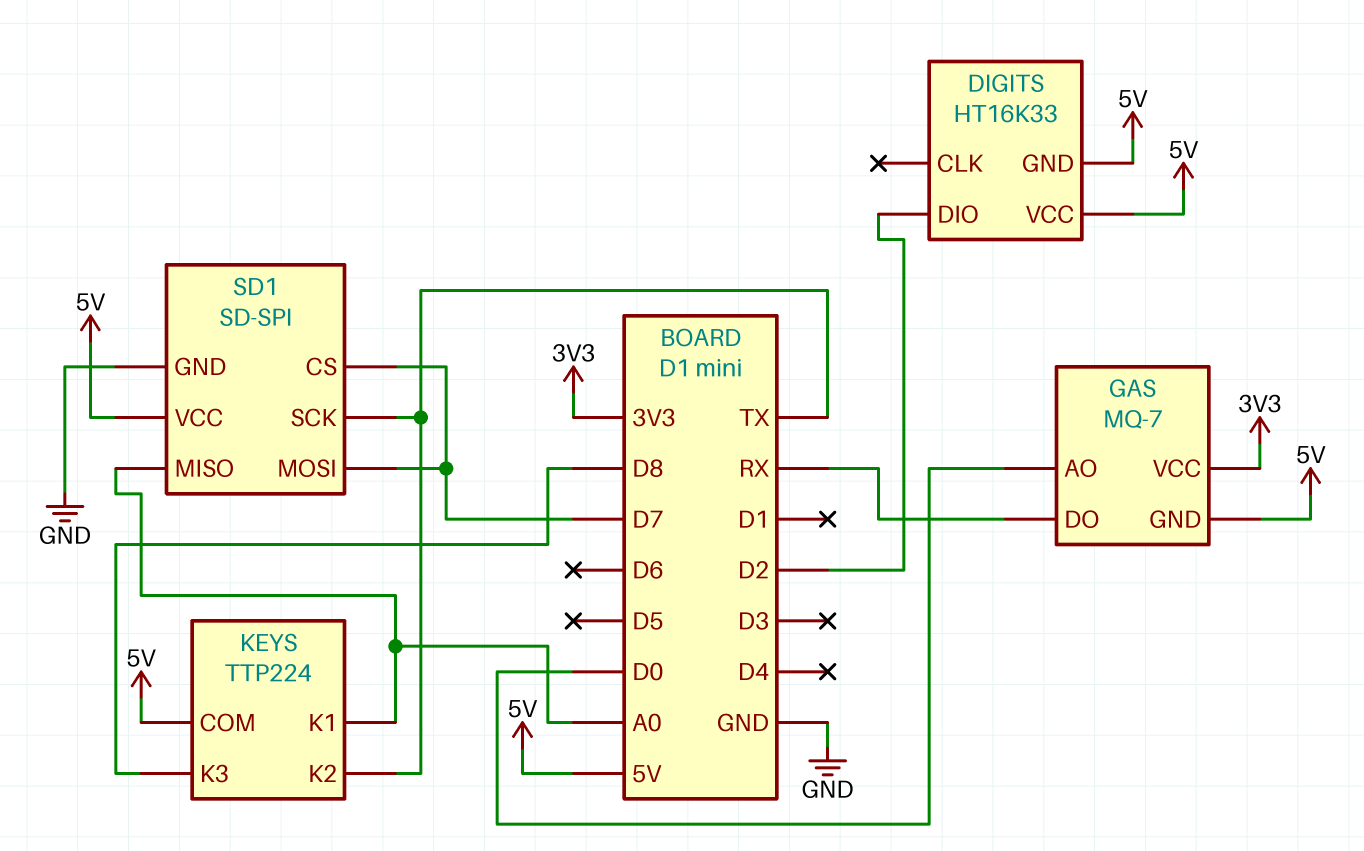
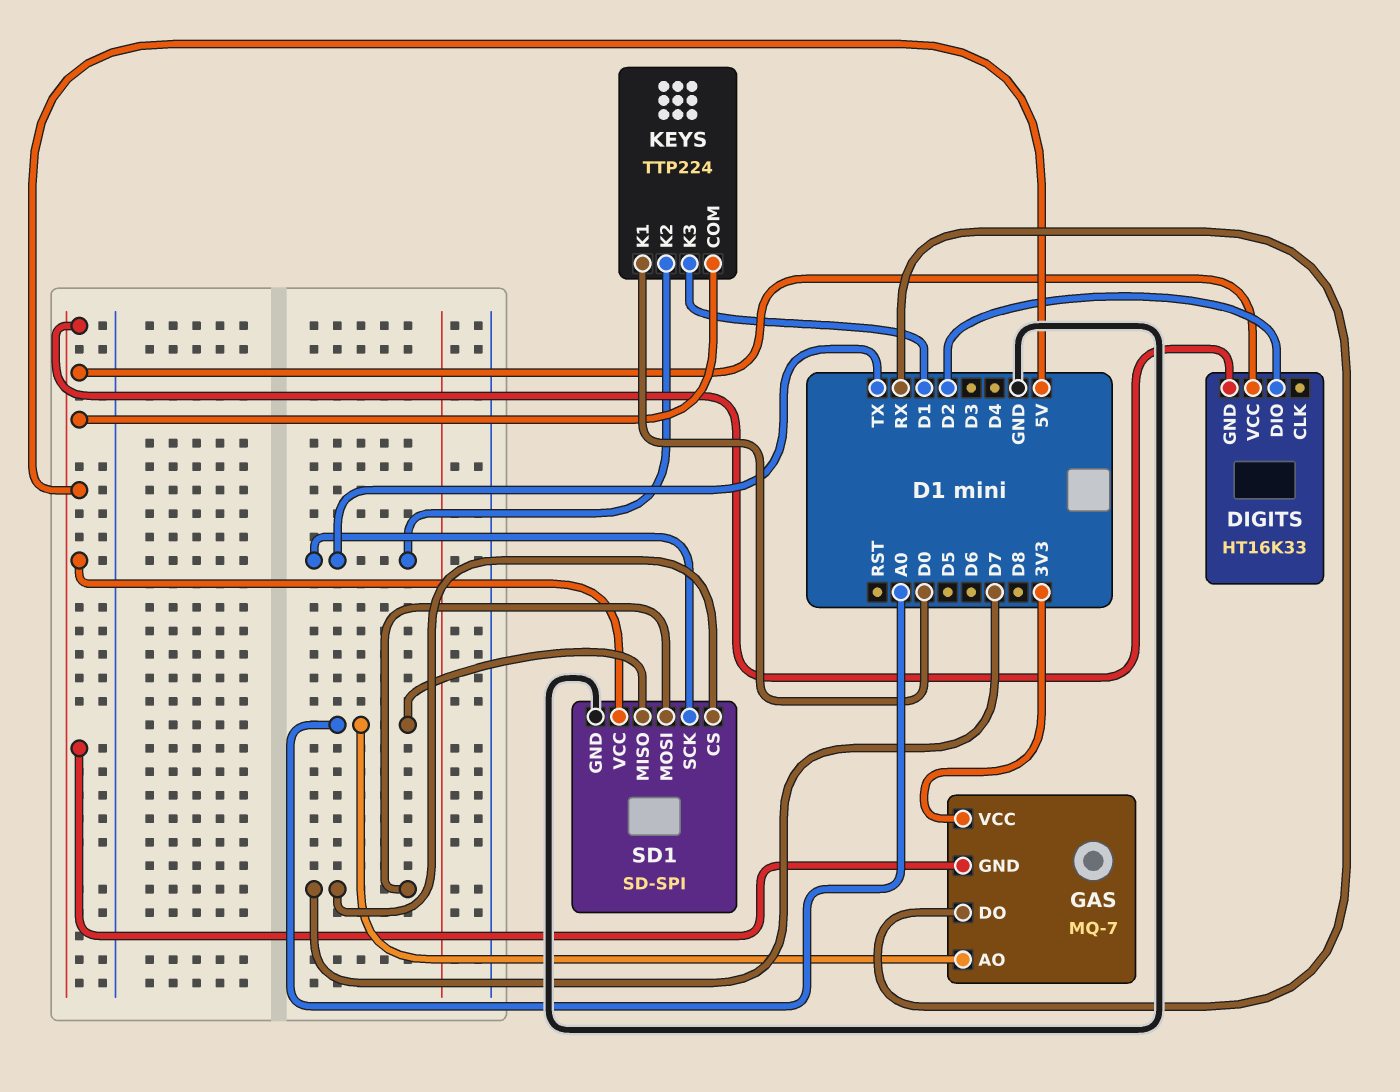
GAS pin AO: D0 -> A0
KEYS pin K1: A0 -> D0
KEYS pin K3: D8 -> D1

